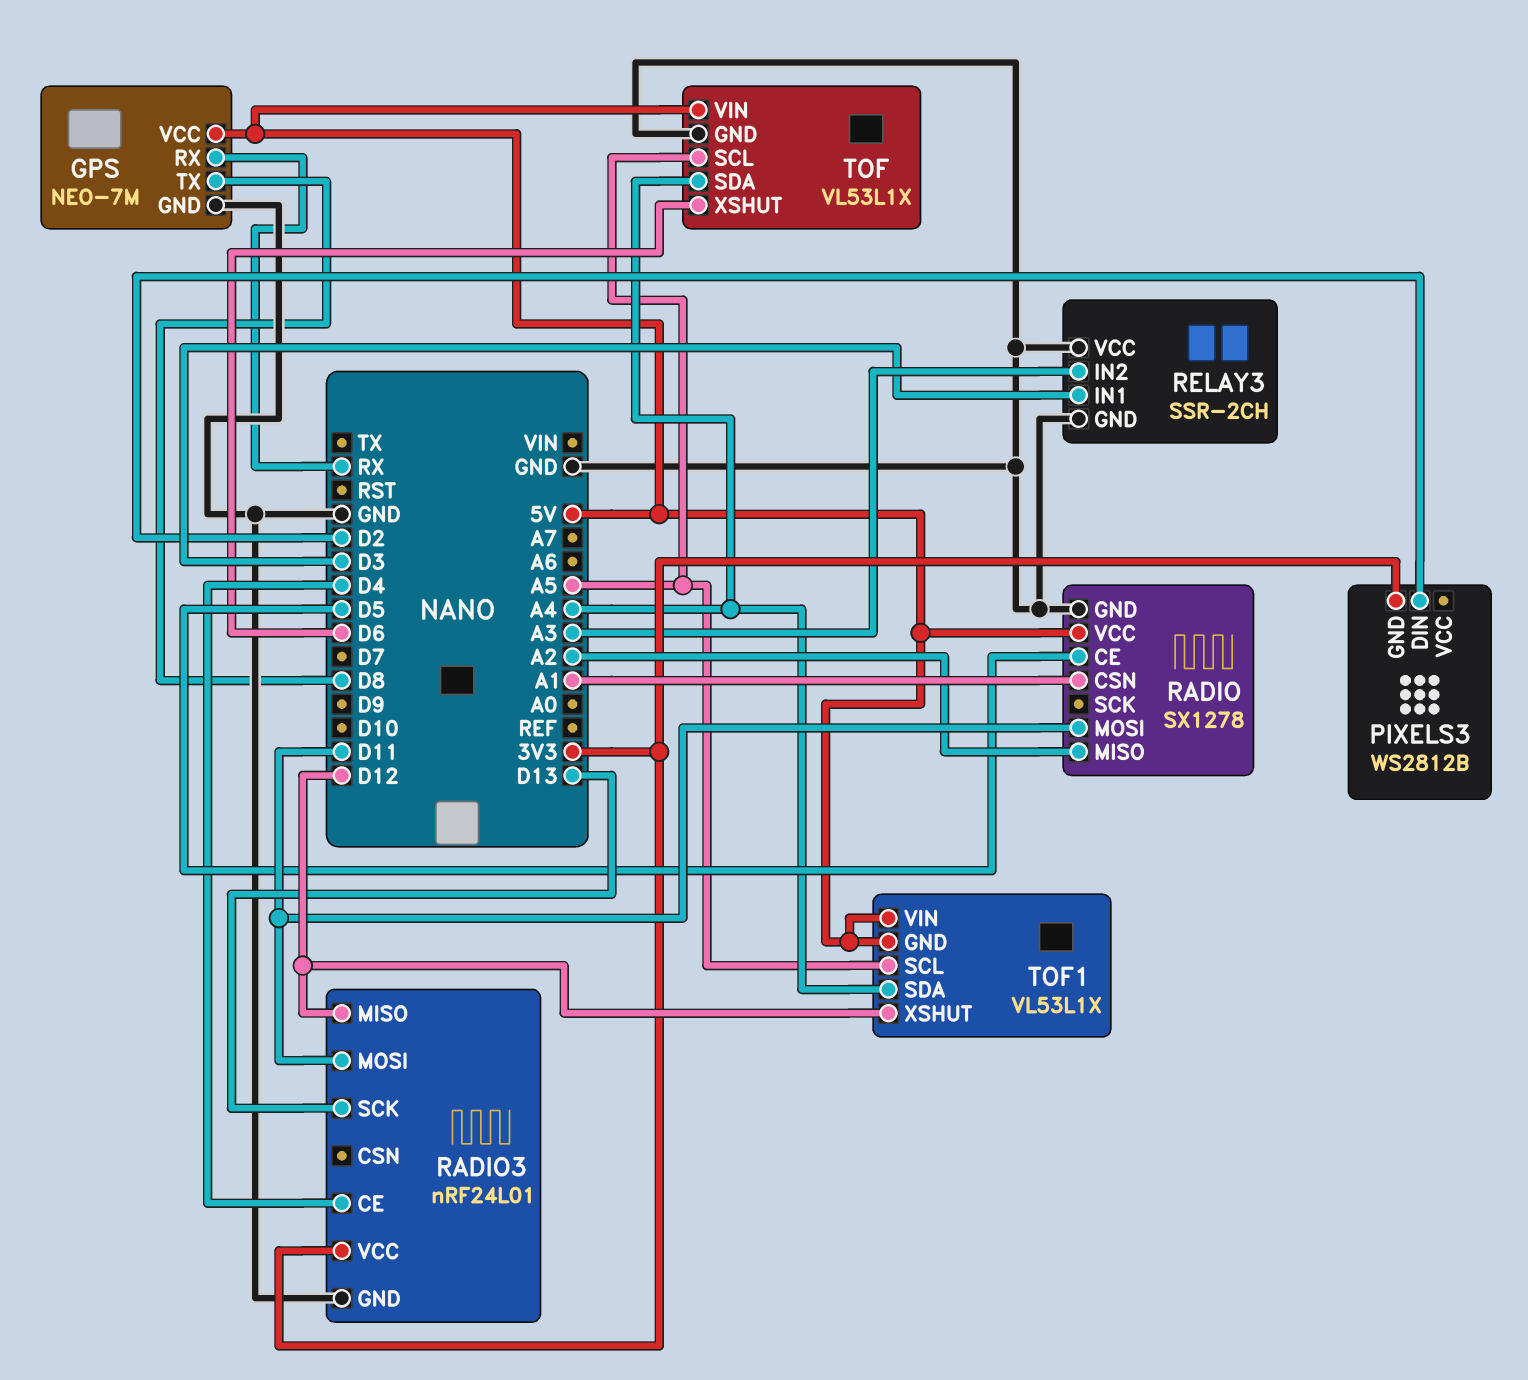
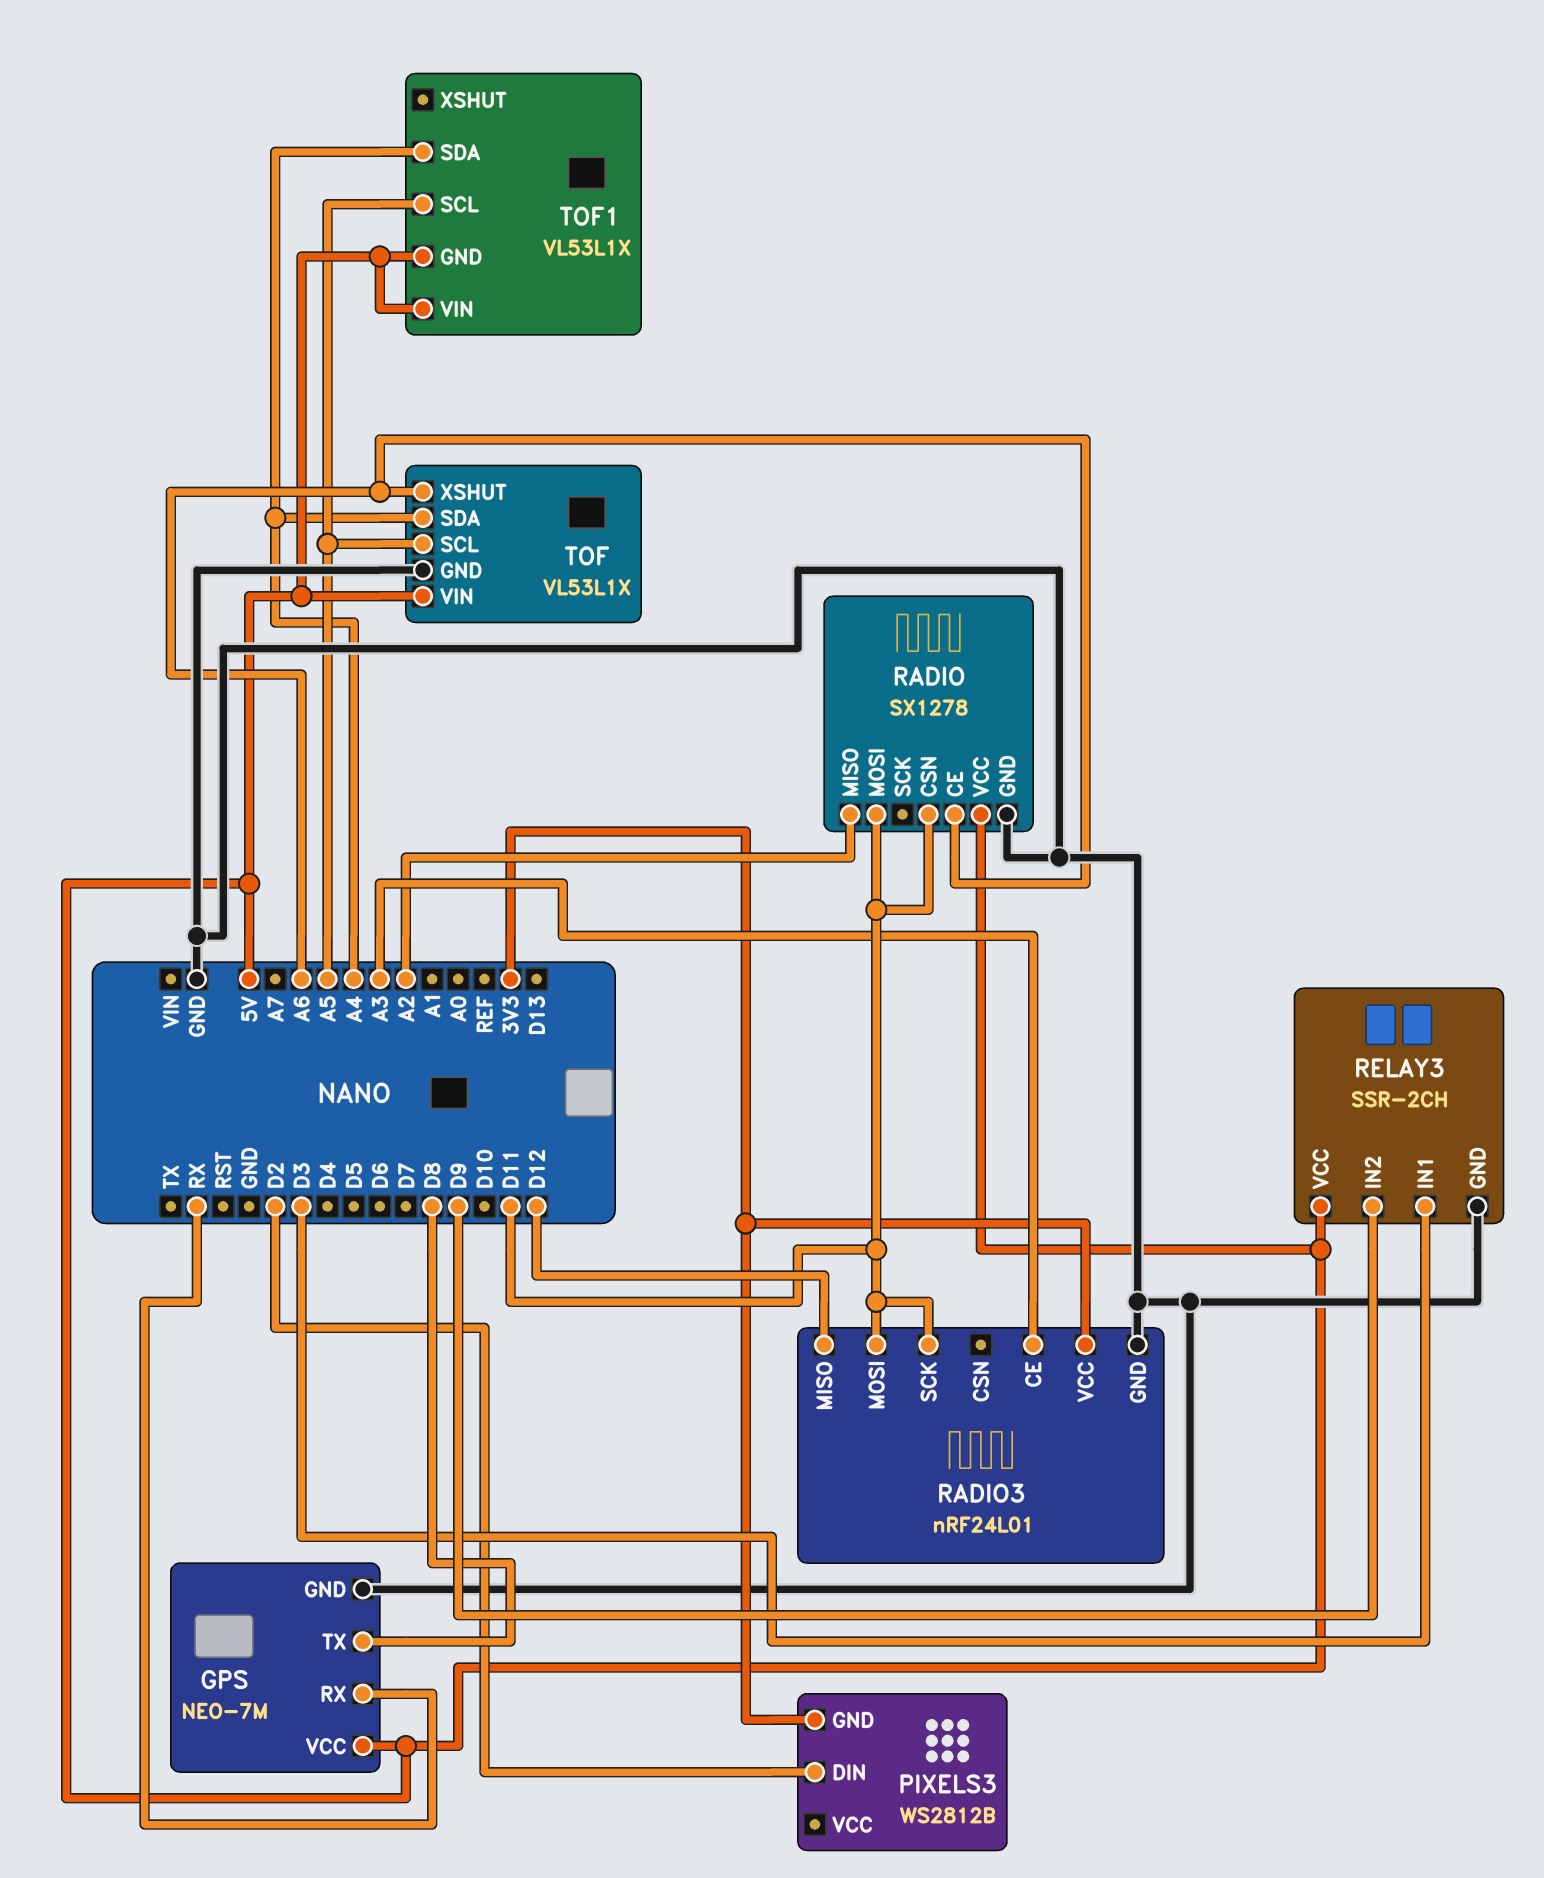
RADIO pin CE: D5 -> A6
RADIO pin CSN: A1 -> D11
RADIO3 pin CE: D4 -> A3
RADIO3 pin SCK: D13 -> D11
RELAY3 pin IN2: A3 -> D9
RELAY3 pin VCC: GND -> 5V
TOF pin XSHUT: D6 -> A6
TOF1 pin XSHUT: D12 -> none

